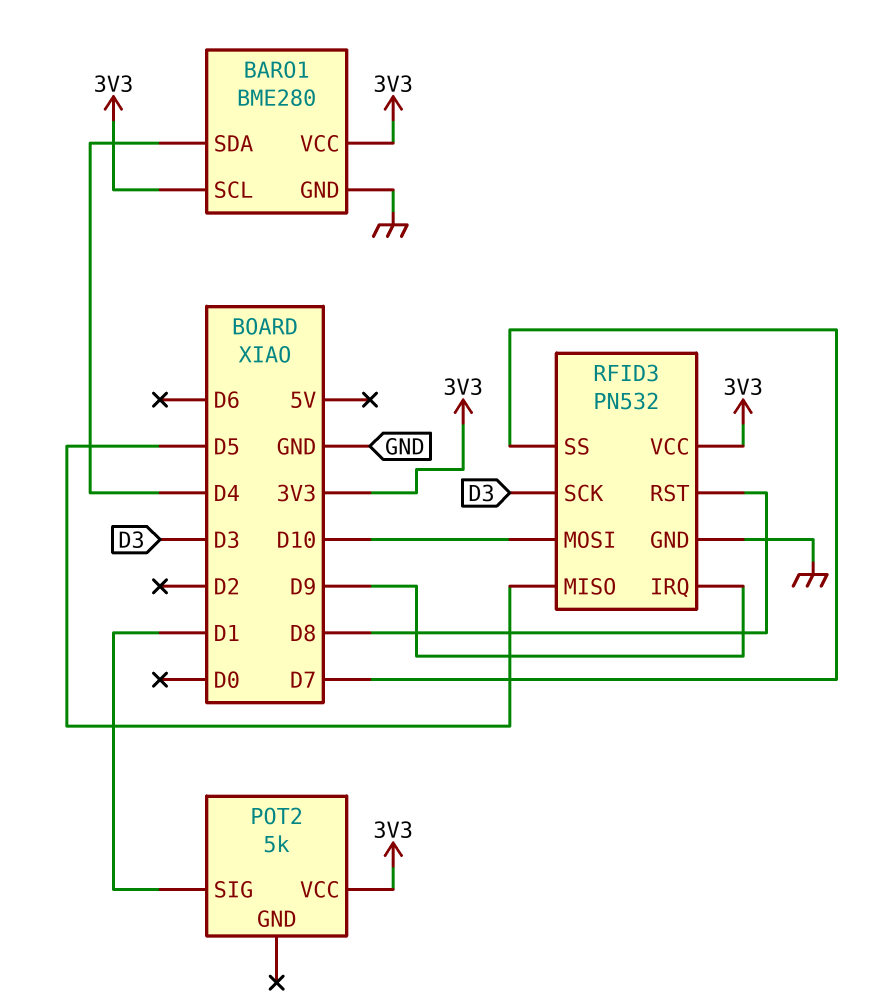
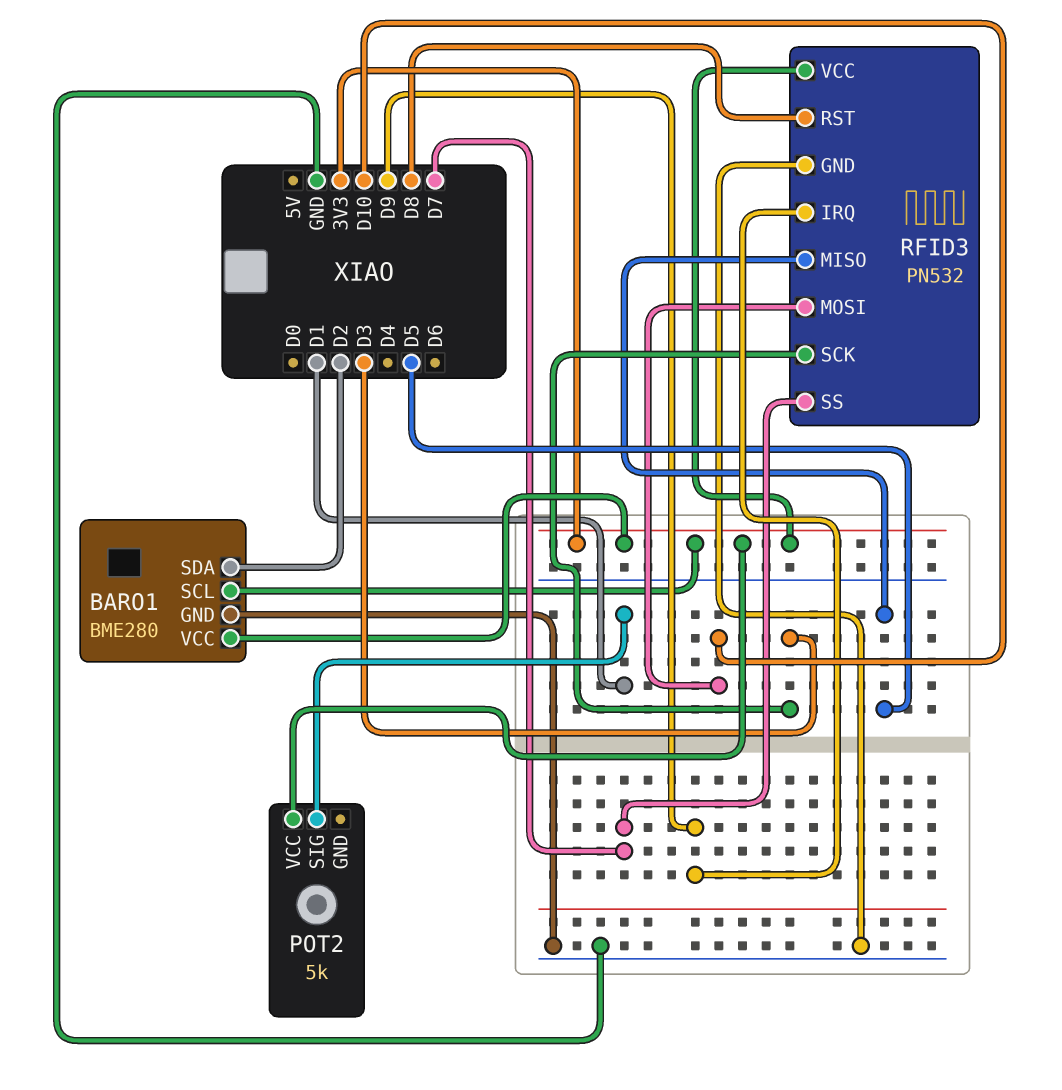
BARO1 pin SDA: D4 -> D2

